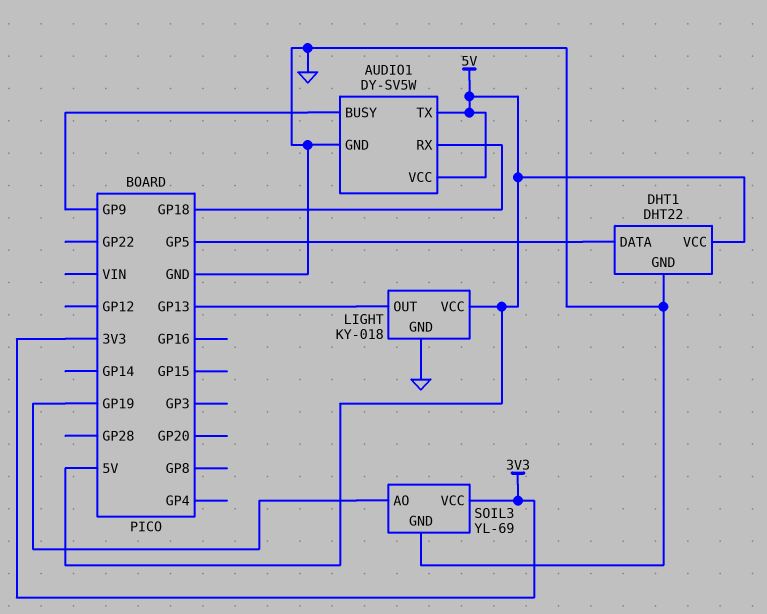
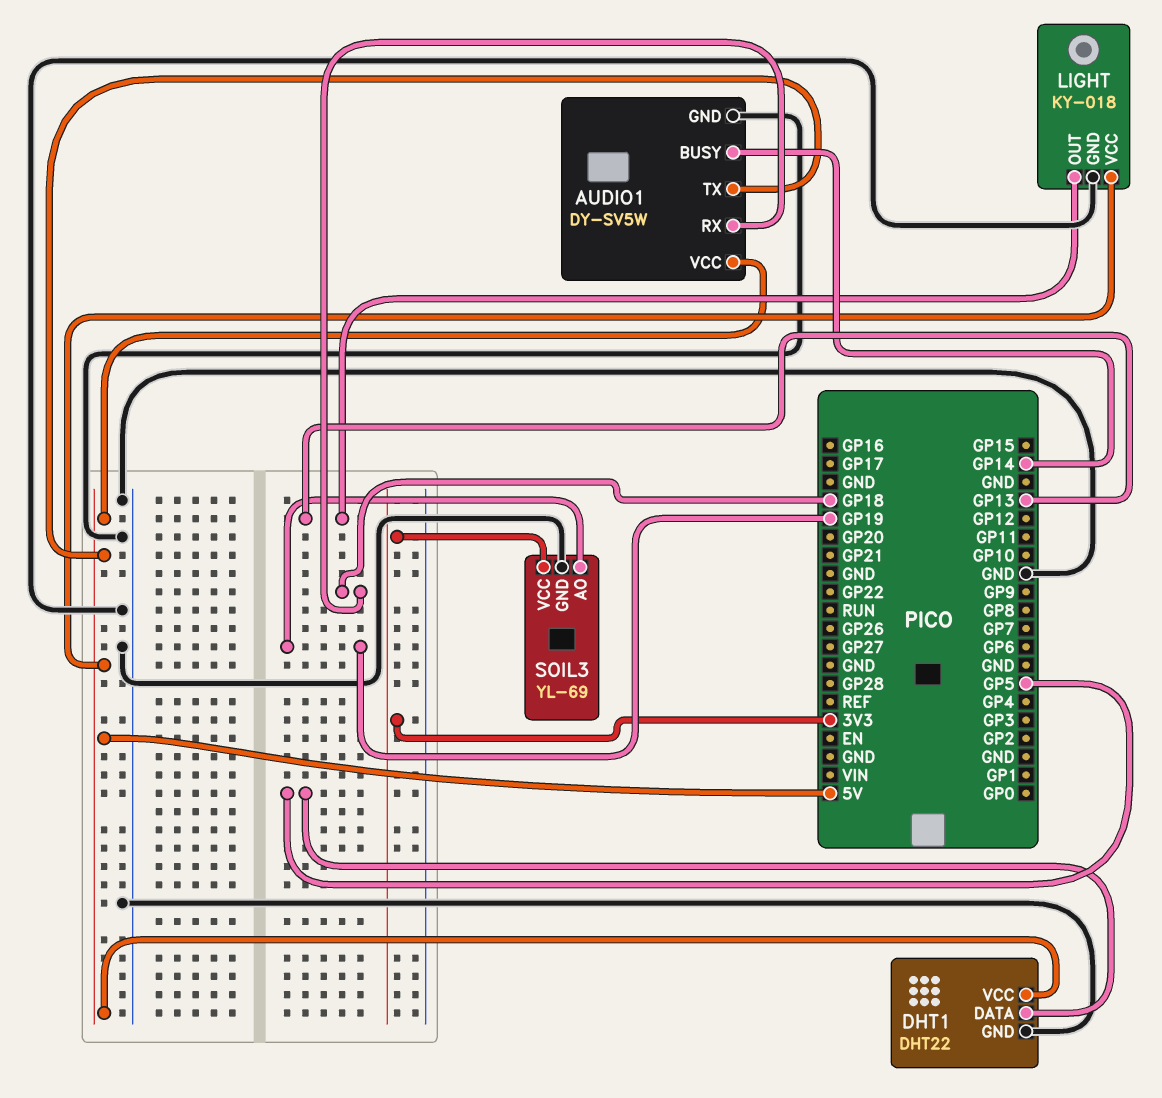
AUDIO1 pin BUSY: GP9 -> GP14

